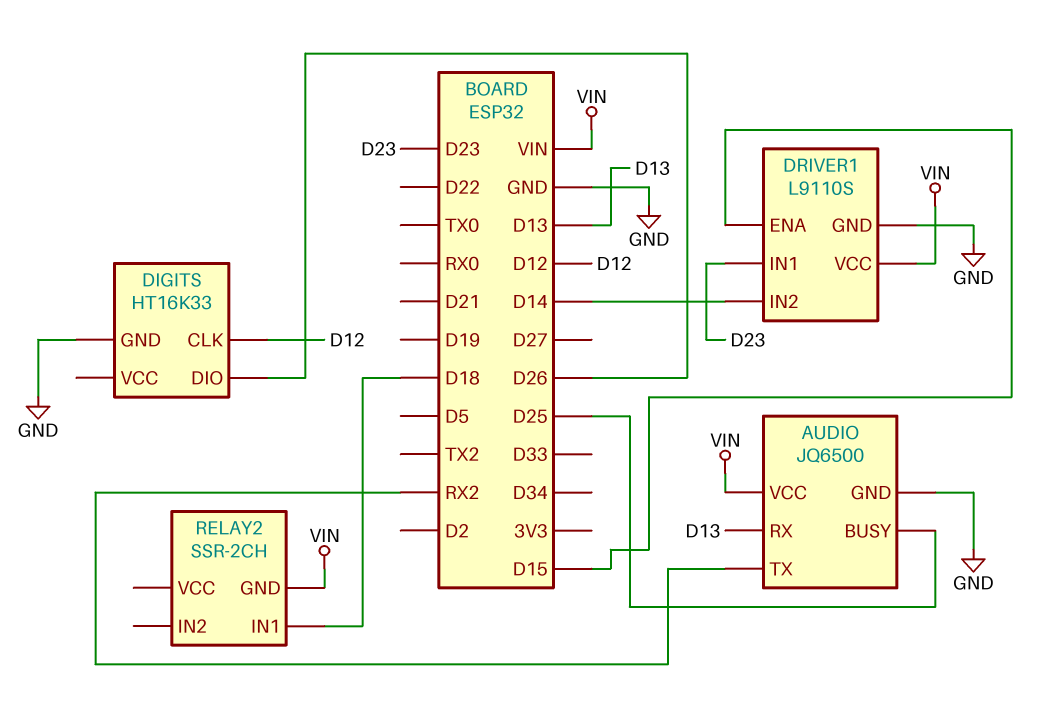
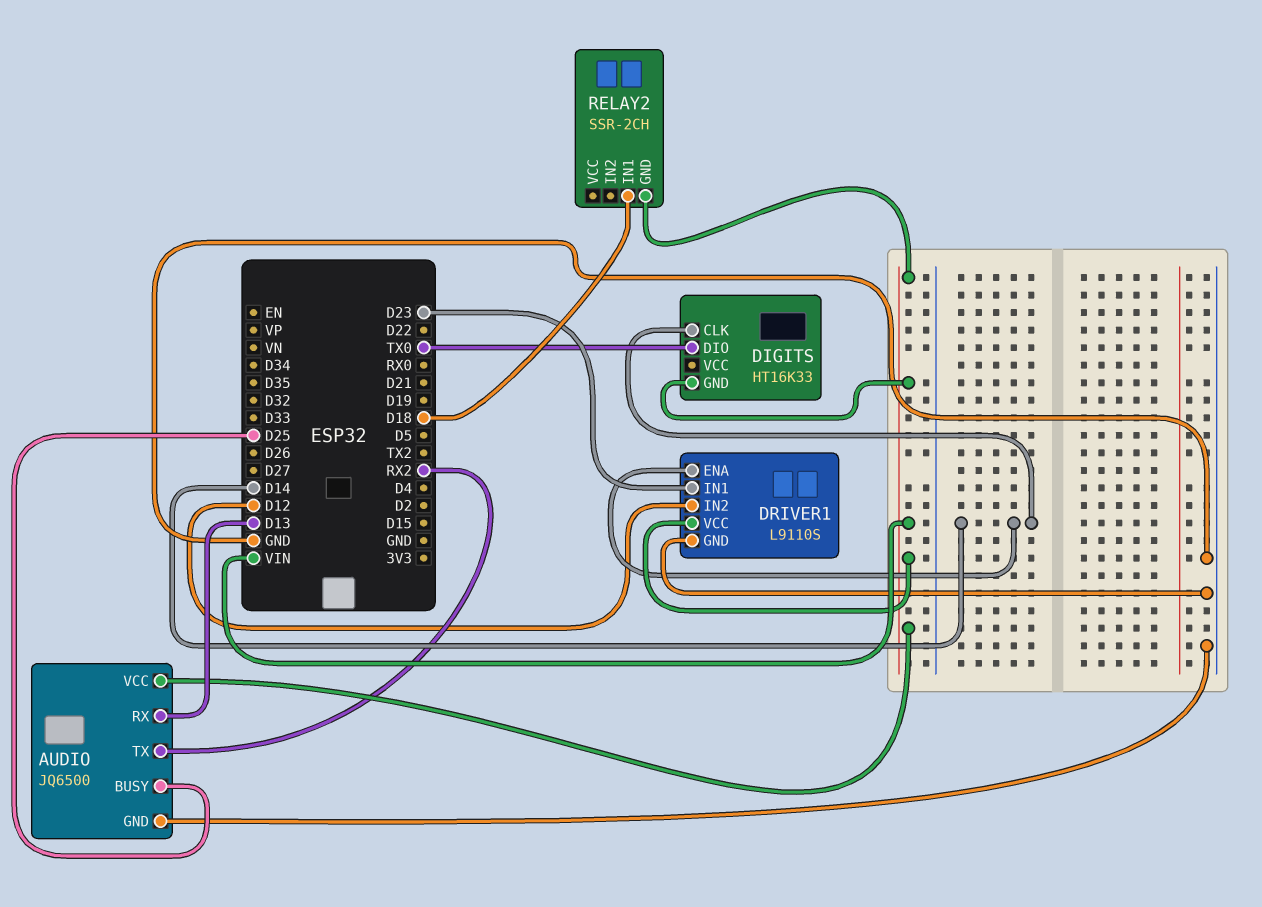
DIGITS pin CLK: D12 -> D14
DIGITS pin DIO: D26 -> TX0
DIGITS pin GND: GND -> VIN
DRIVER1 pin ENA: D15 -> D14
DRIVER1 pin IN2: D14 -> D12

